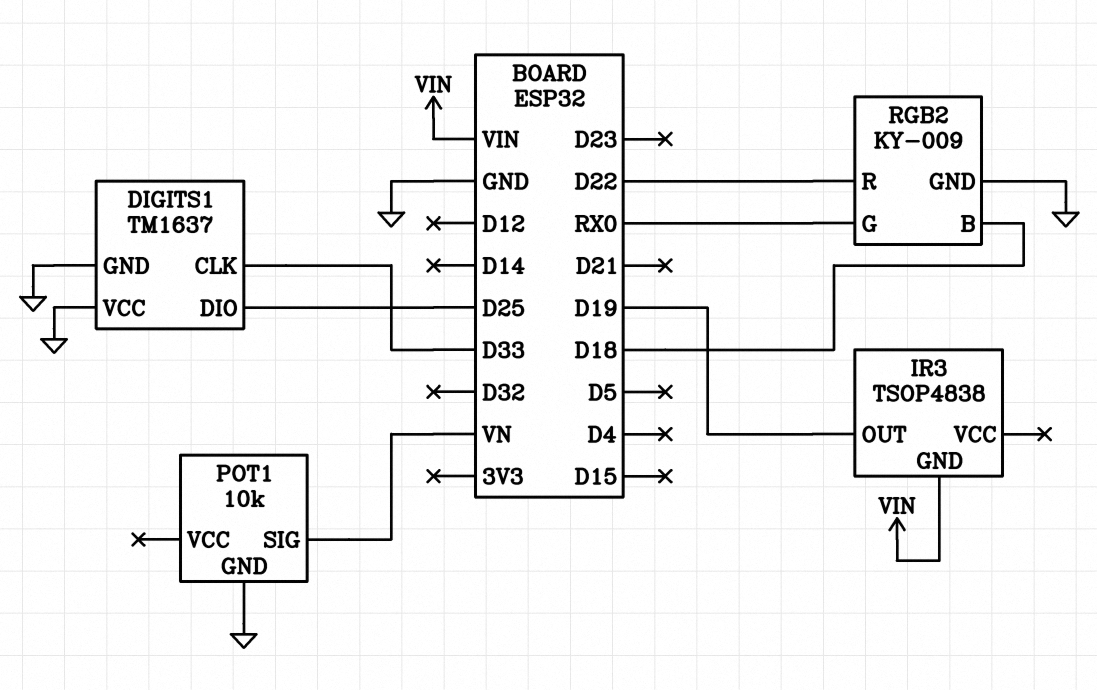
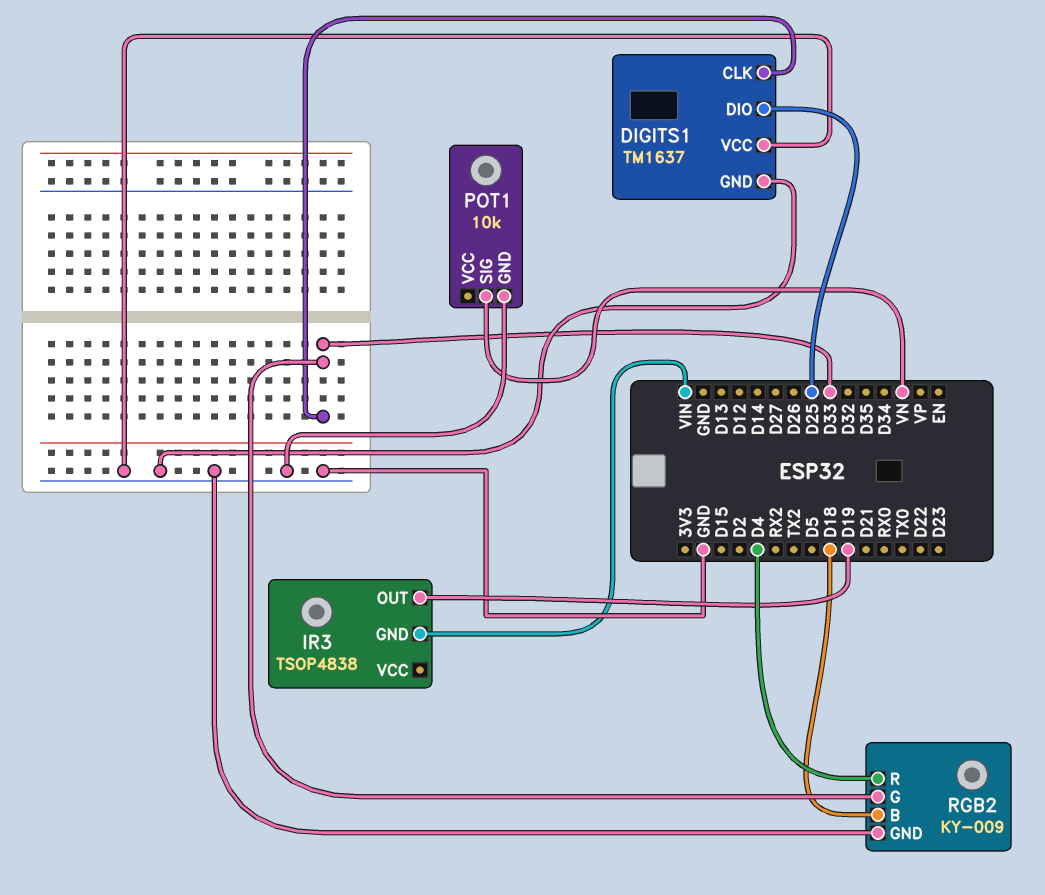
RGB2 pin G: RX0 -> D33
RGB2 pin R: D22 -> D4

